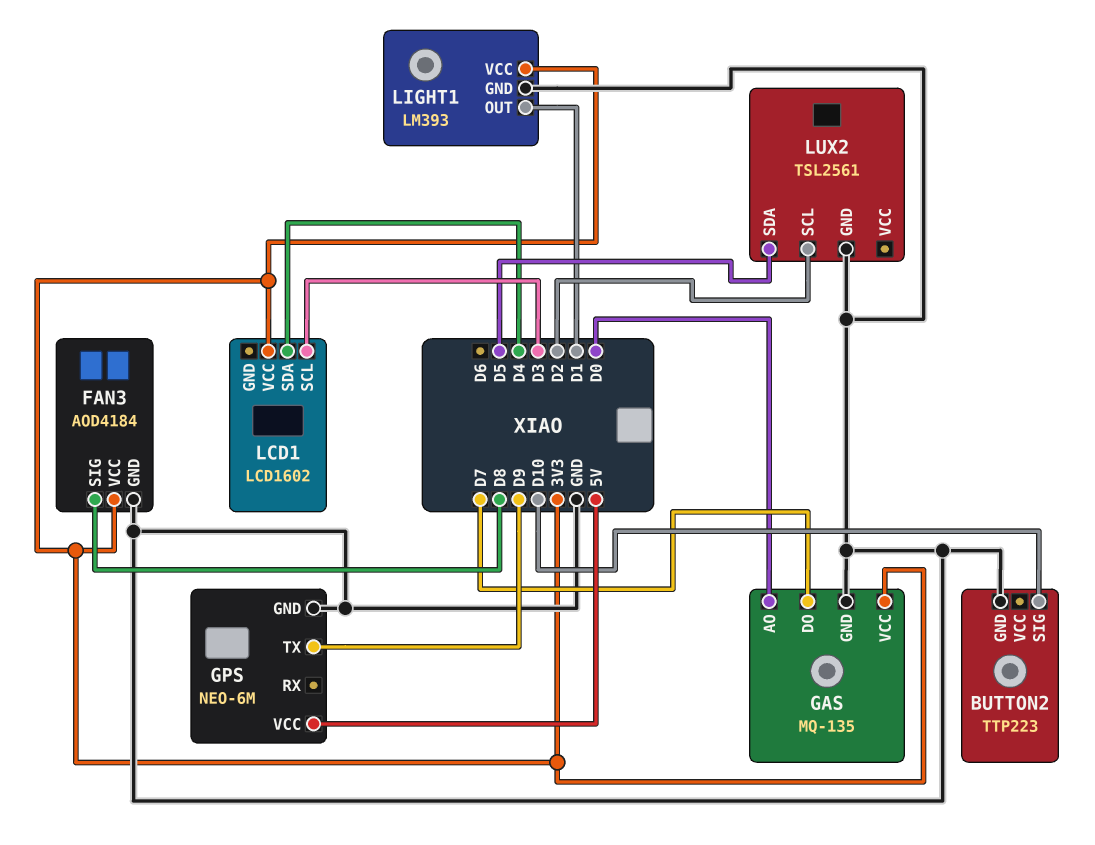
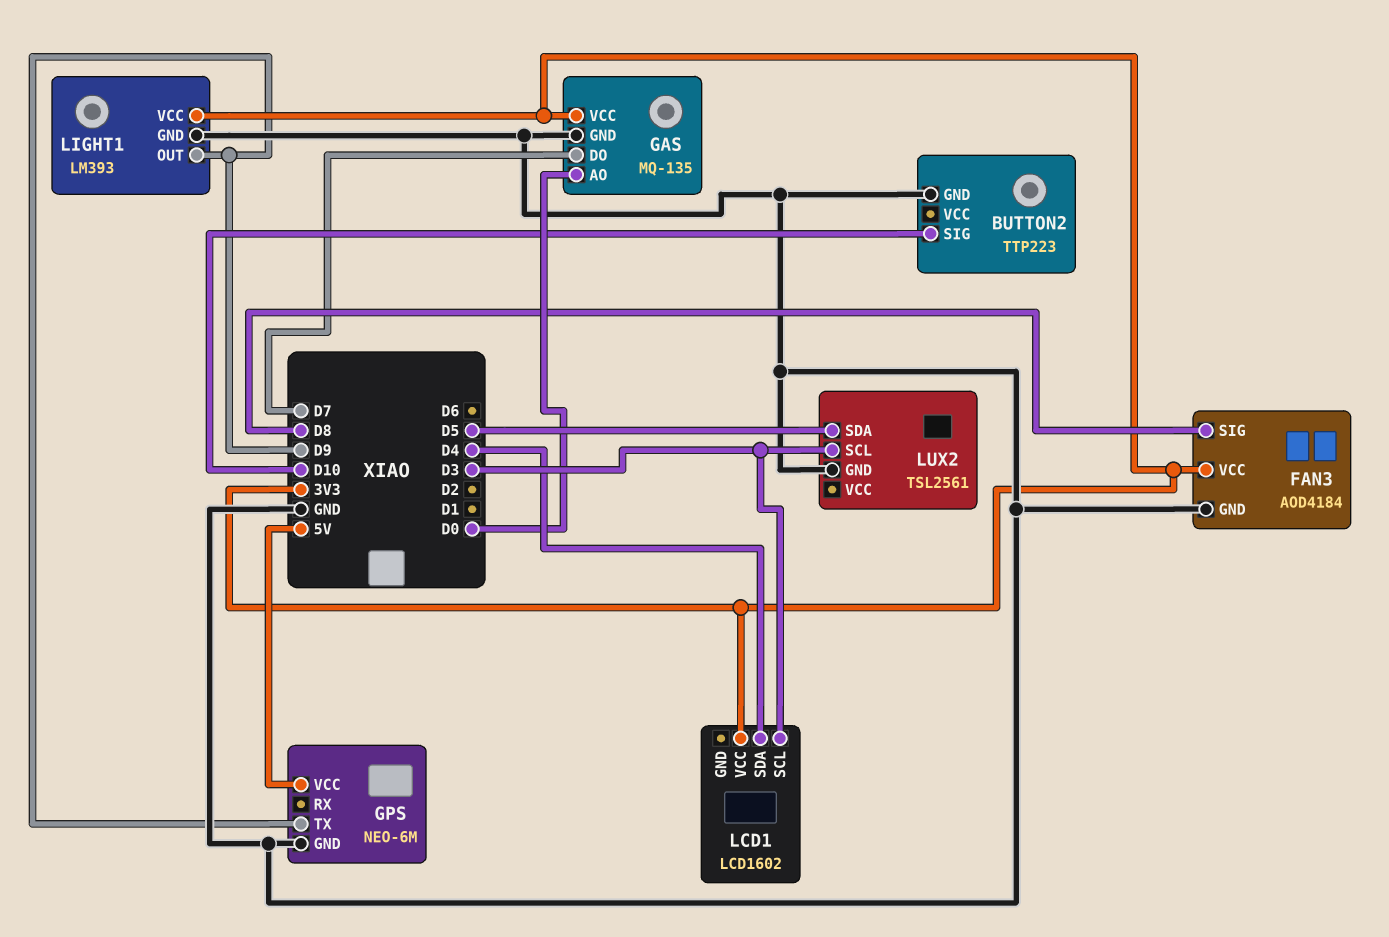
LIGHT1 pin OUT: D1 -> D9
LUX2 pin SCL: D2 -> D3

